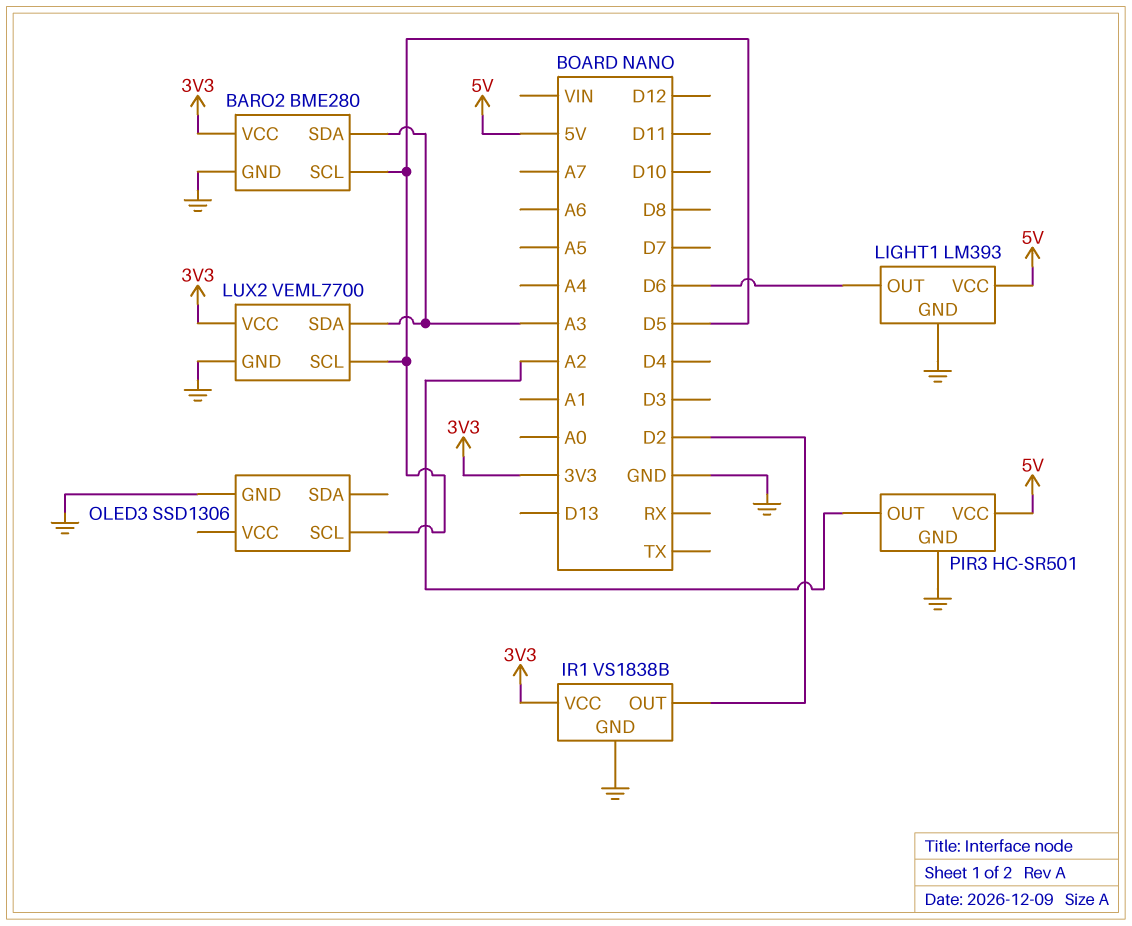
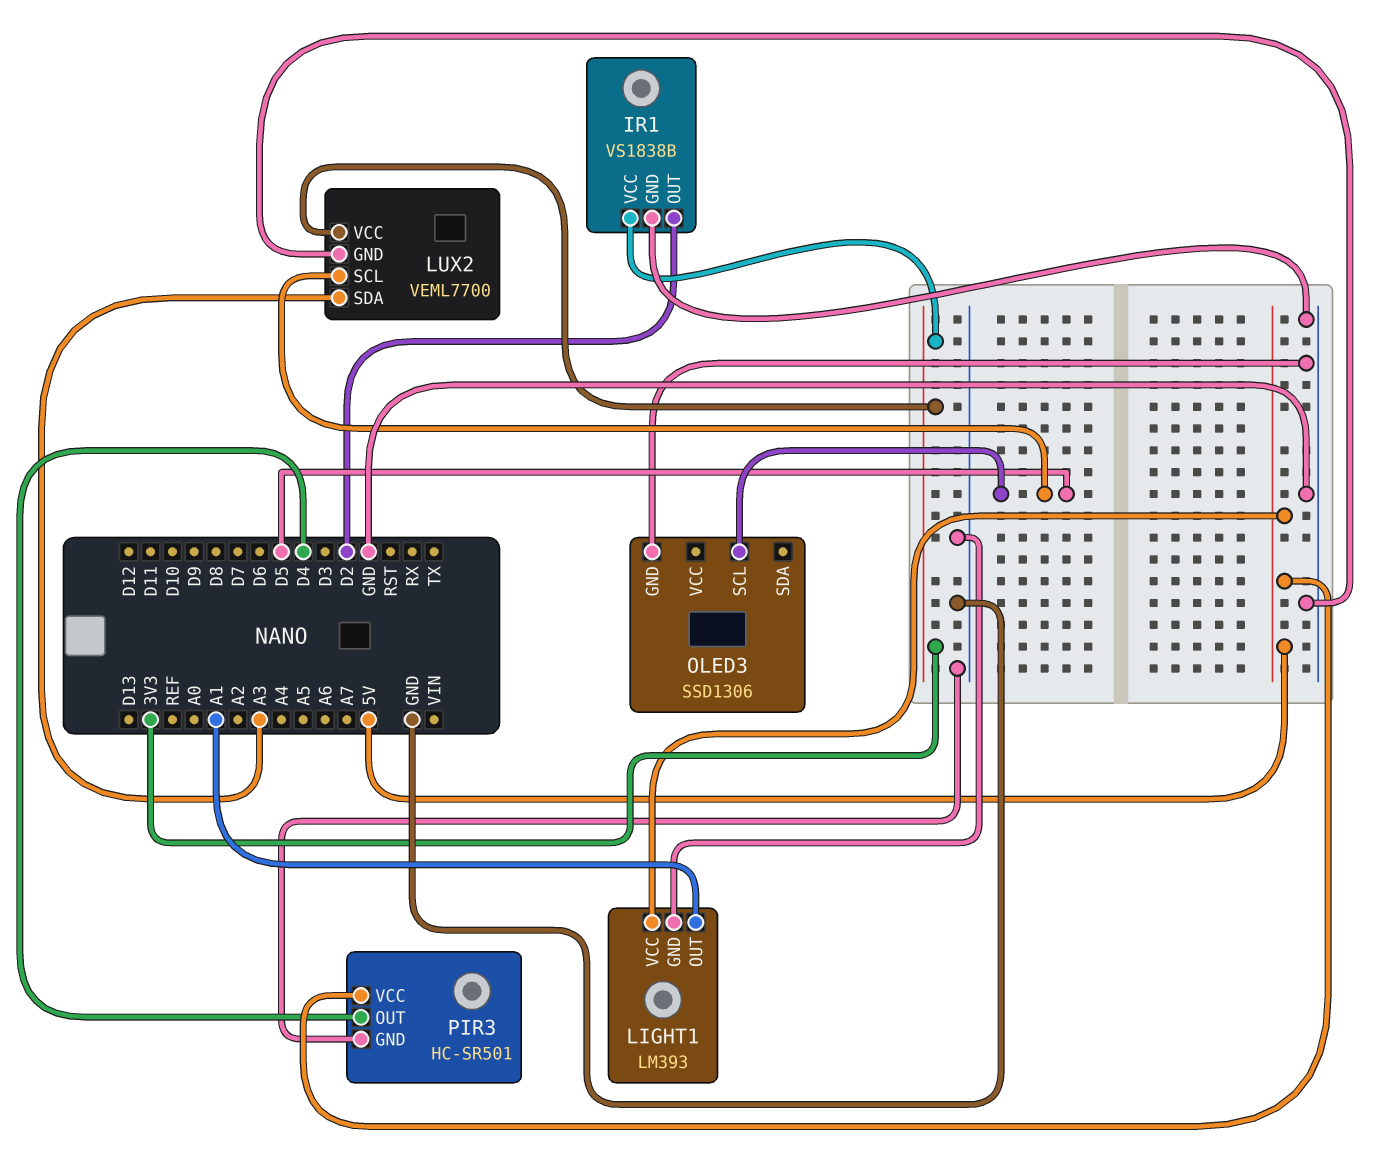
BARO2: BME280 -> none
BARO2 pin GND: GND -> none
BARO2 pin SCL: D5 -> none
BARO2 pin SDA: A3 -> none
BARO2 pin VCC: 3V3 -> none
LIGHT1 pin OUT: D6 -> A1
PIR3 pin OUT: A2 -> D4

